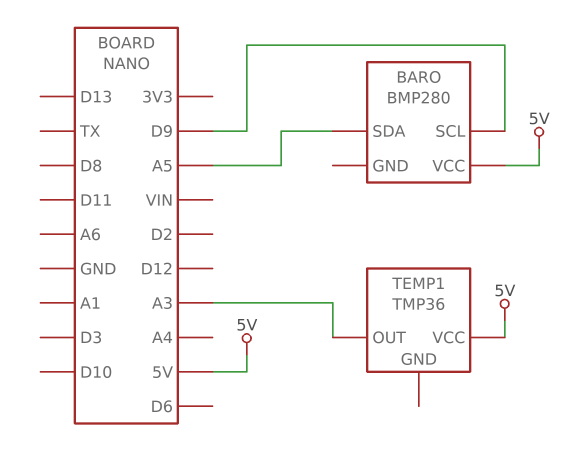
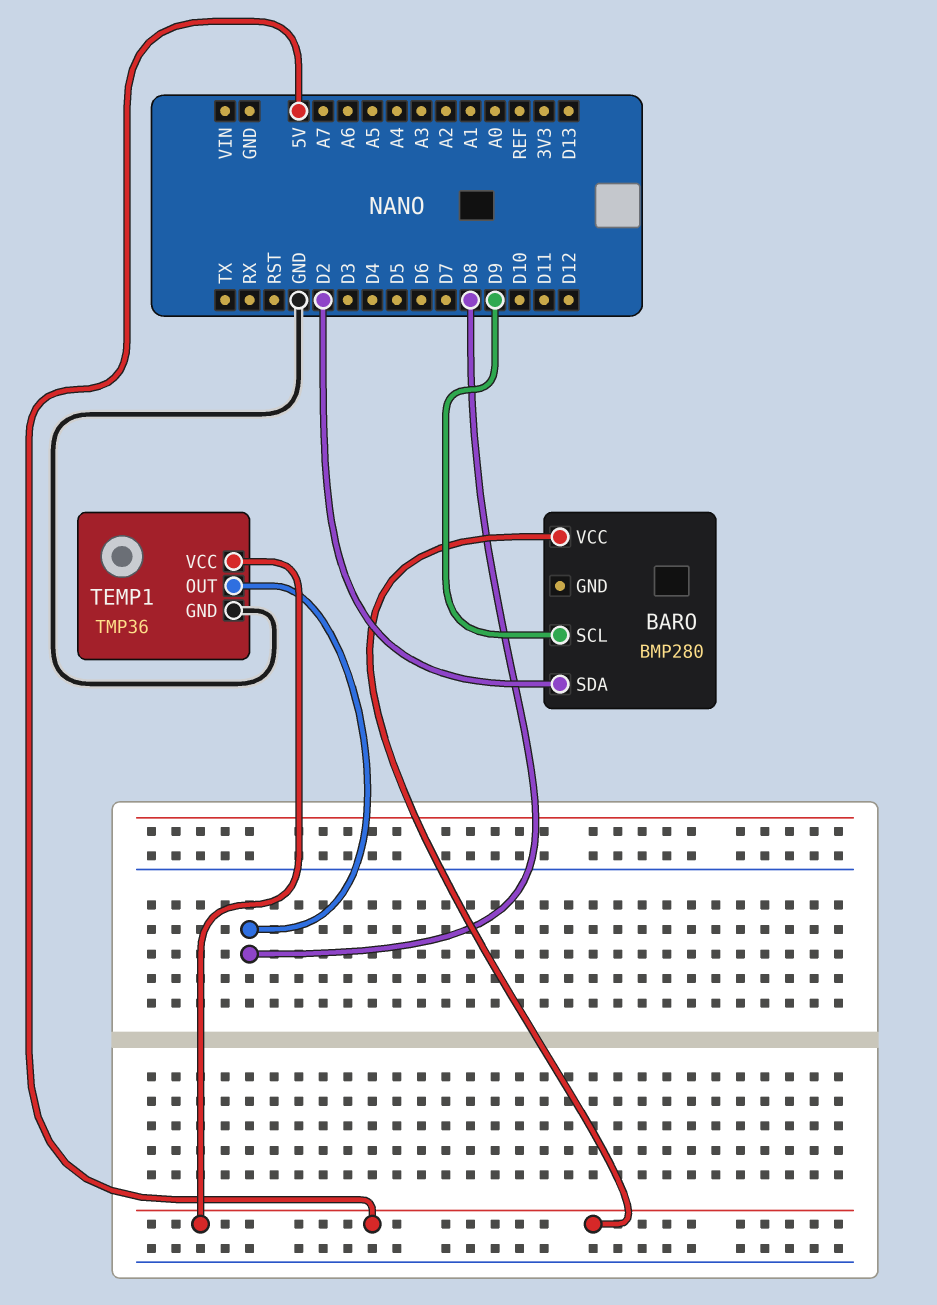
BARO pin SDA: A5 -> D2
TEMP1 pin GND: none -> GND
TEMP1 pin OUT: A3 -> D8

